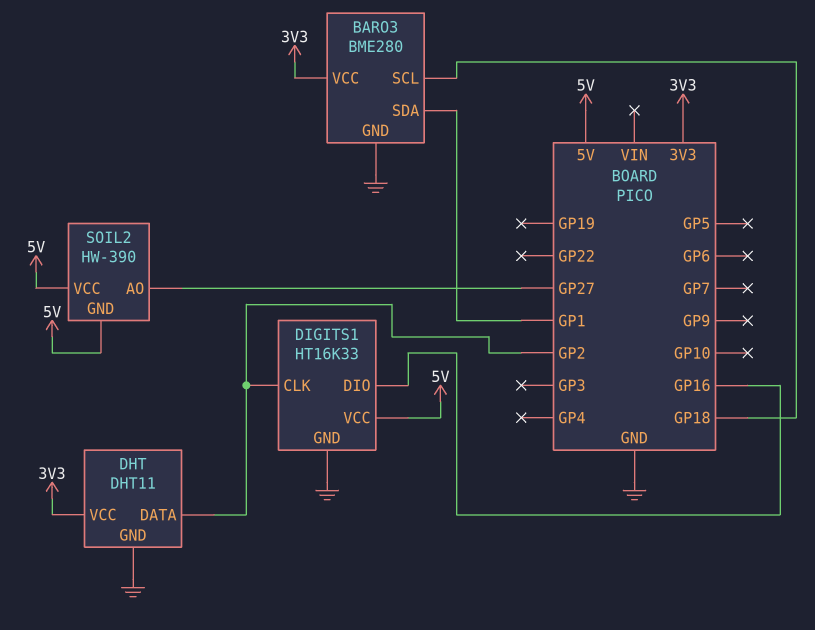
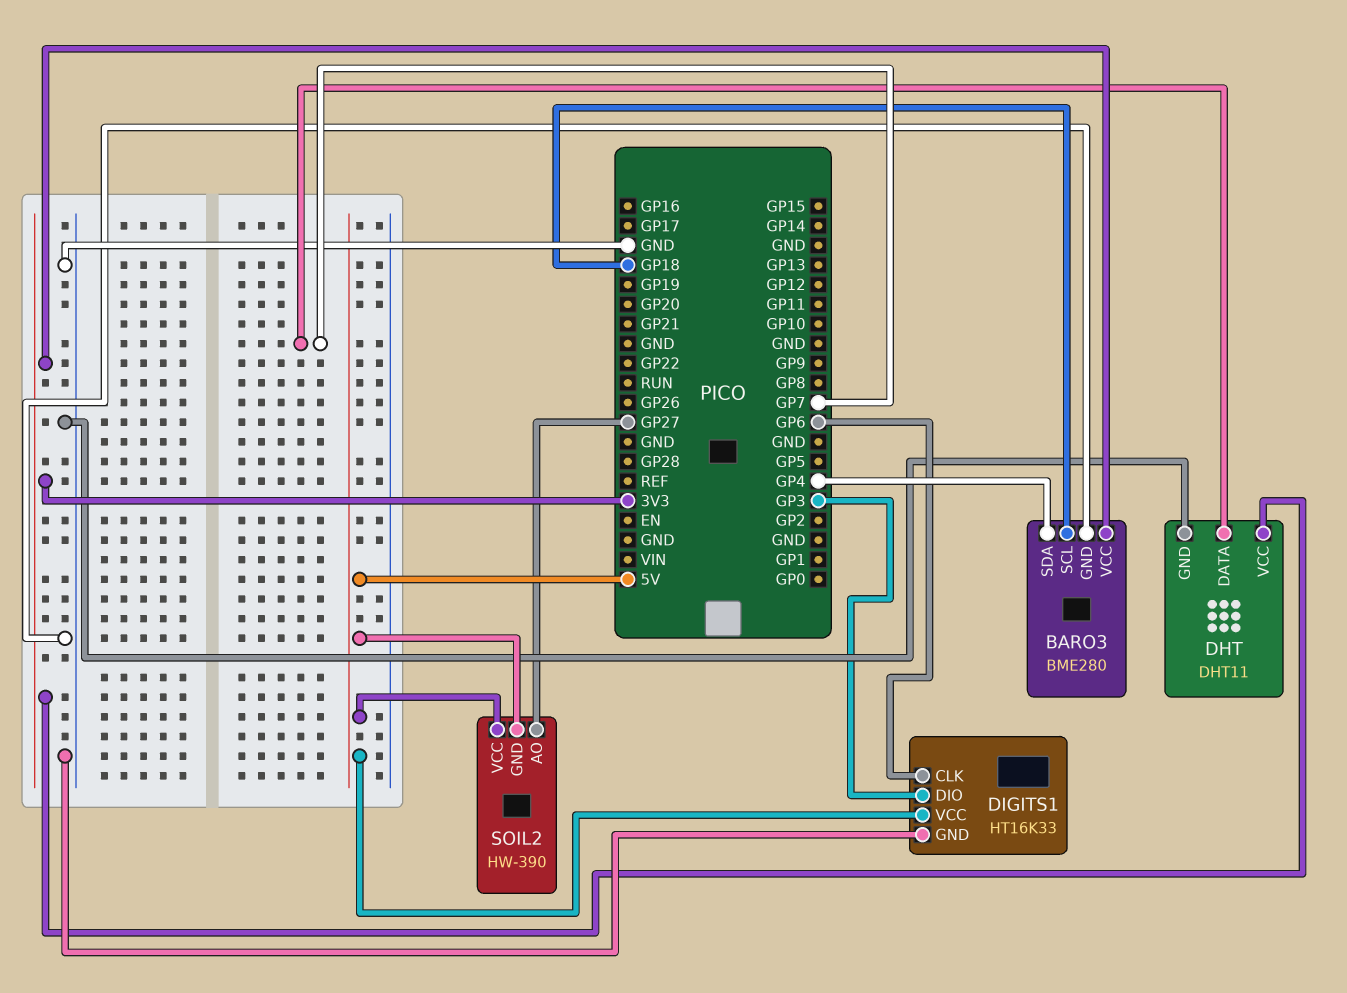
BARO3 pin SDA: GP1 -> GP4
DHT pin DATA: GP2 -> GP7
DIGITS1 pin CLK: GP2 -> GP6
DIGITS1 pin DIO: GP16 -> GP3

